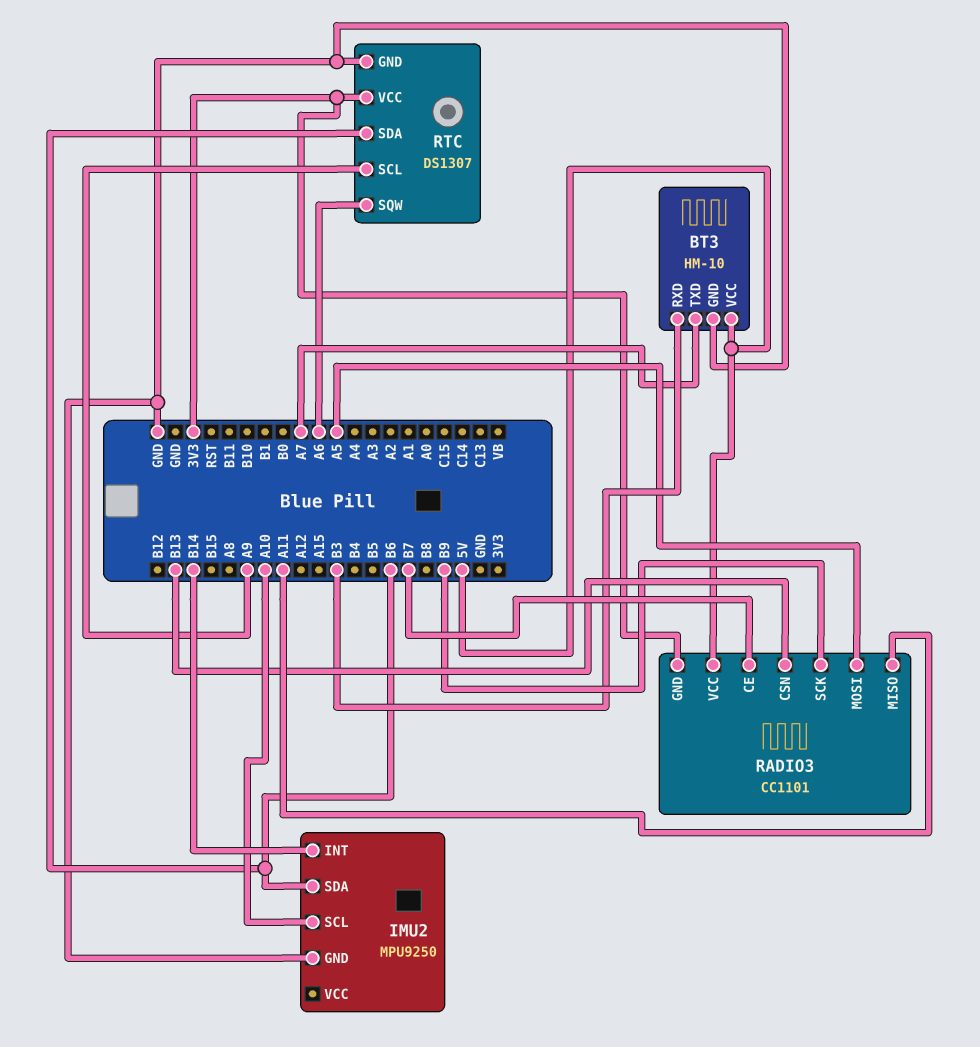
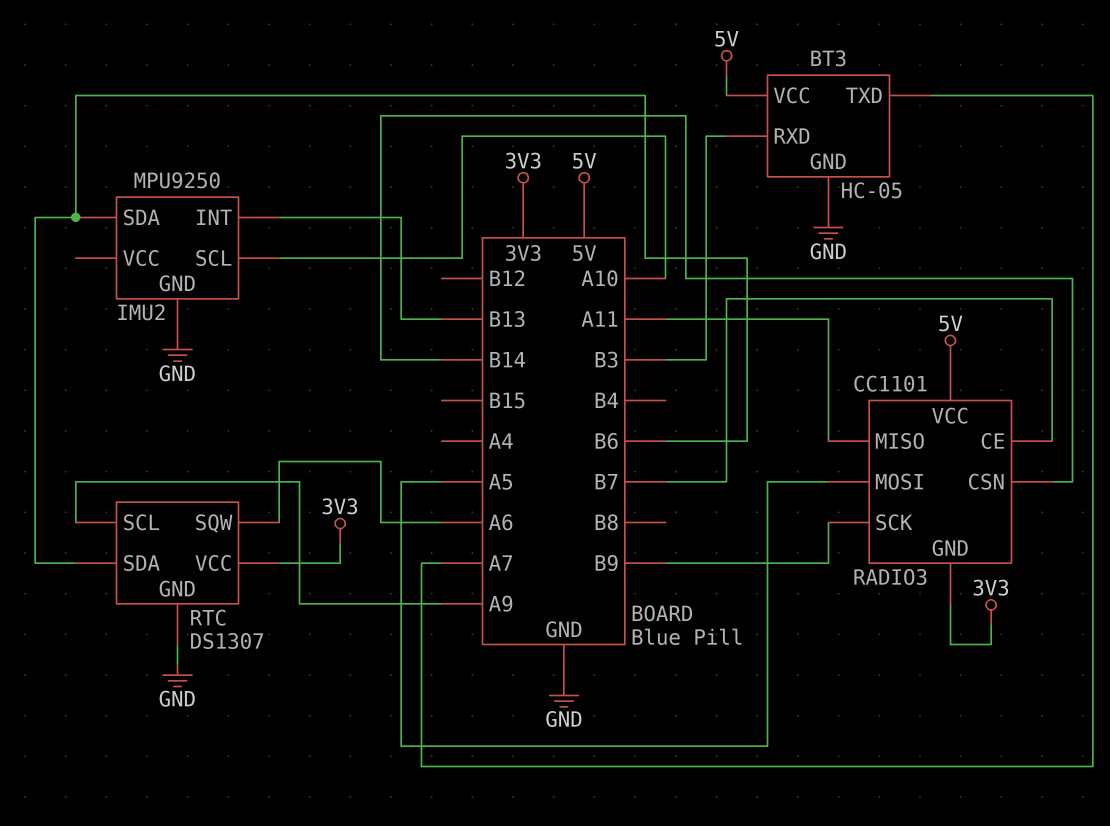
BT3: HM-10 -> HC-05
IMU2 pin INT: B14 -> B13
RADIO3 pin CSN: B13 -> B14

